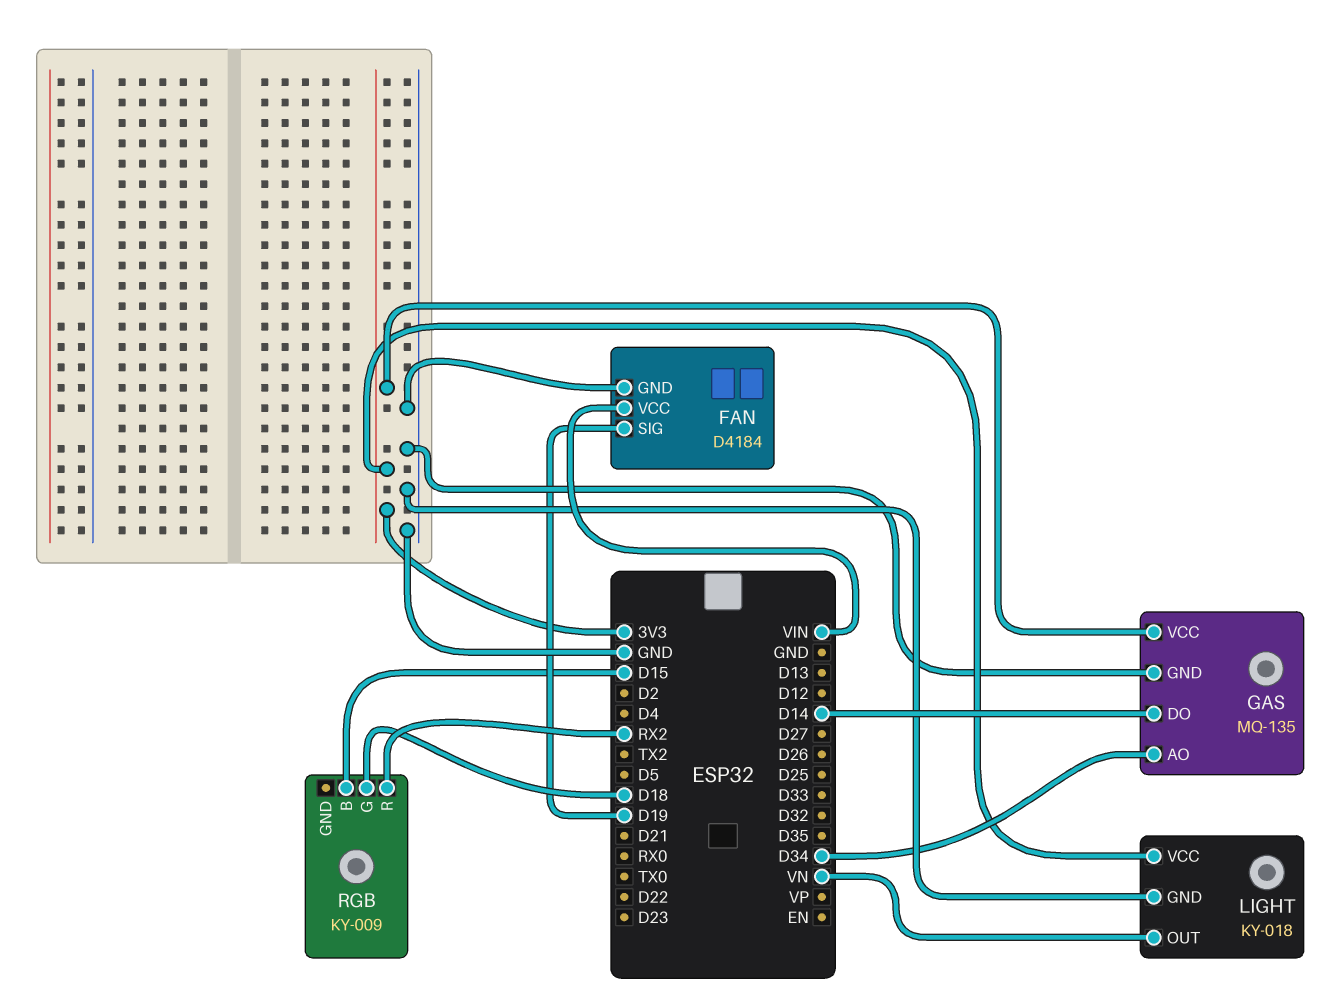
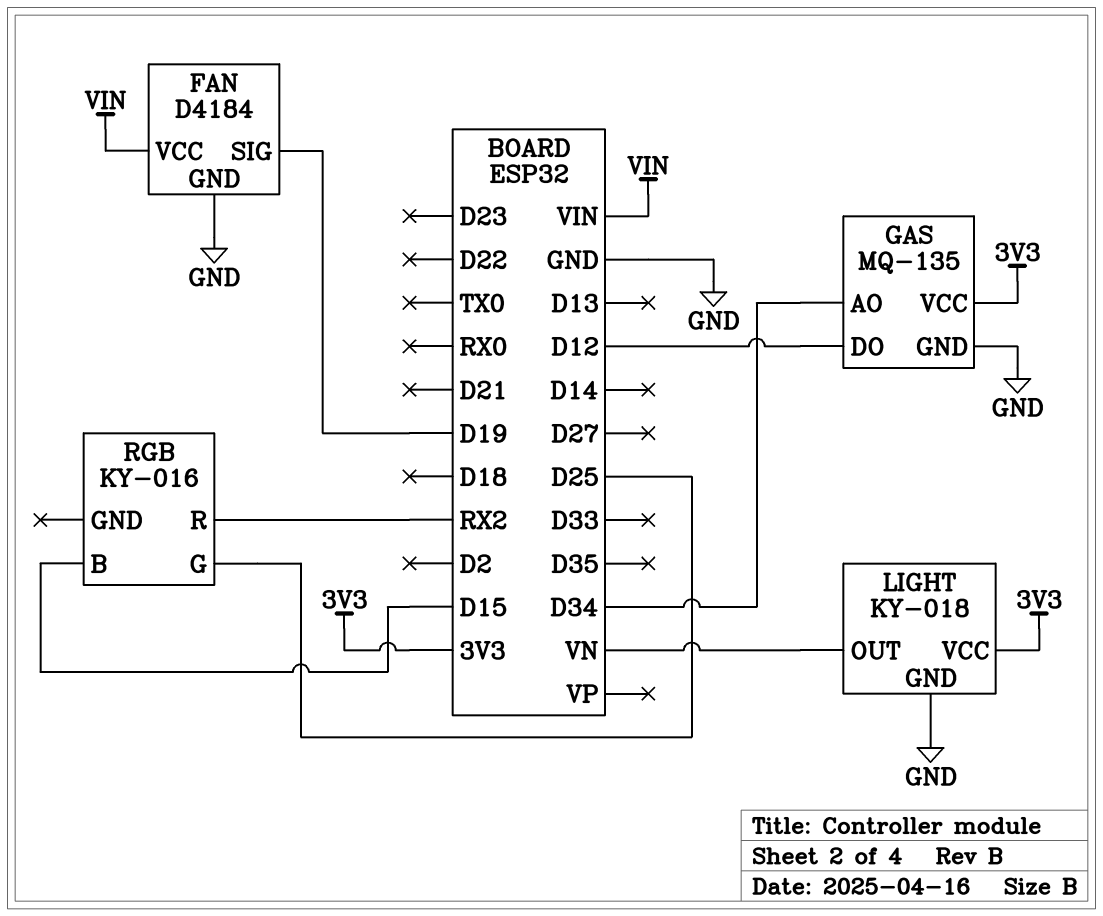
GAS pin DO: D14 -> D12
RGB: KY-009 -> KY-016
RGB pin G: D18 -> D25

